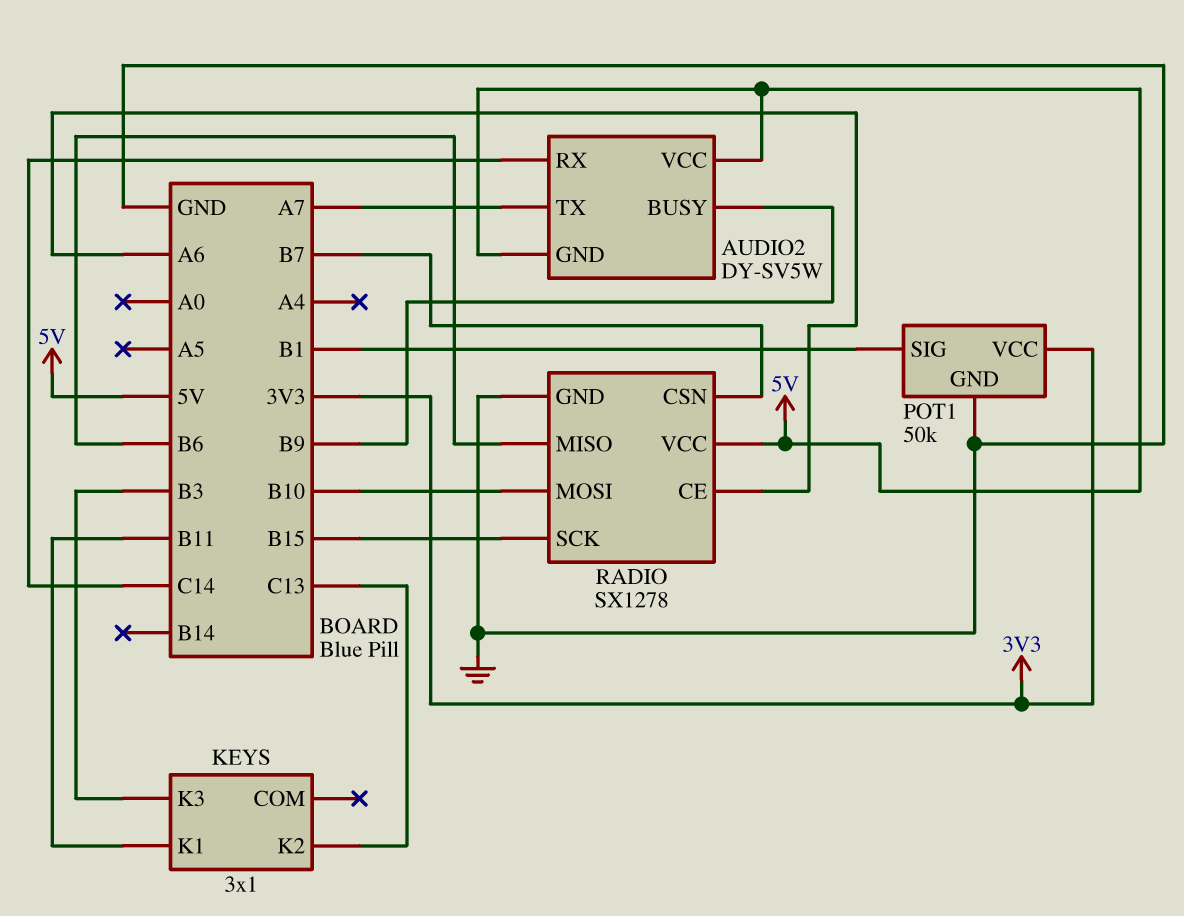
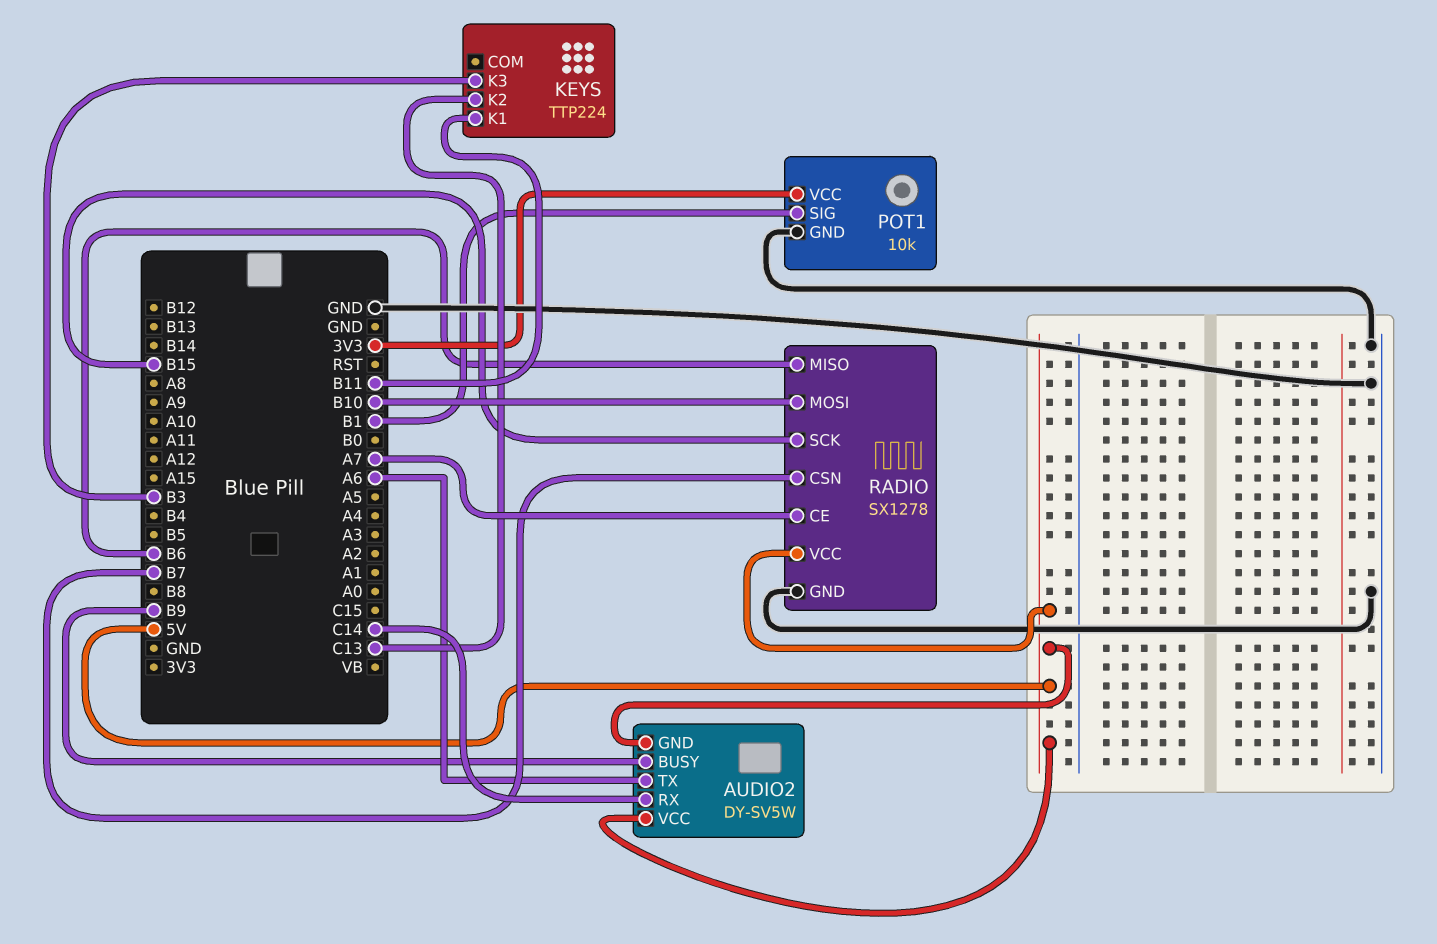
AUDIO2 pin TX: A7 -> A6
KEYS: 3x1 -> TTP224
POT1: 50k -> 10k
RADIO pin CE: A6 -> A7

